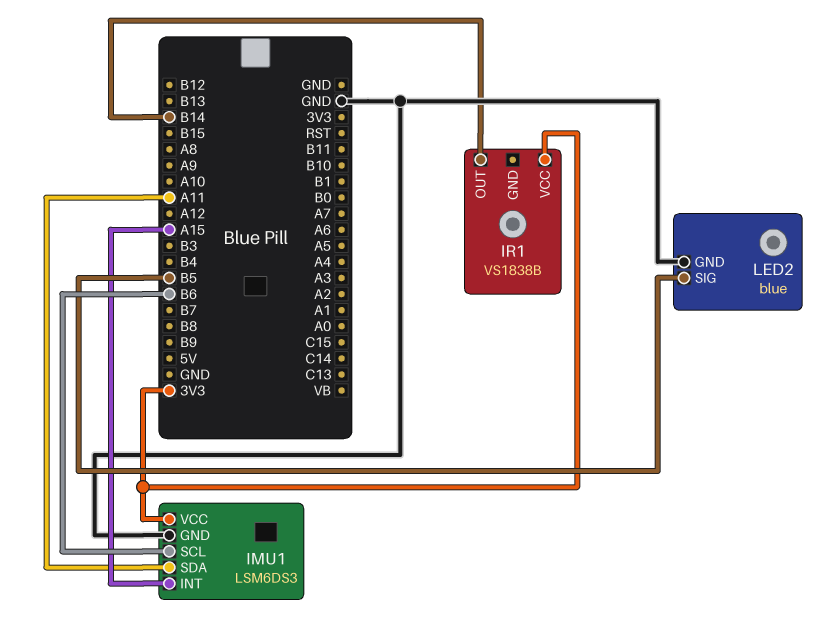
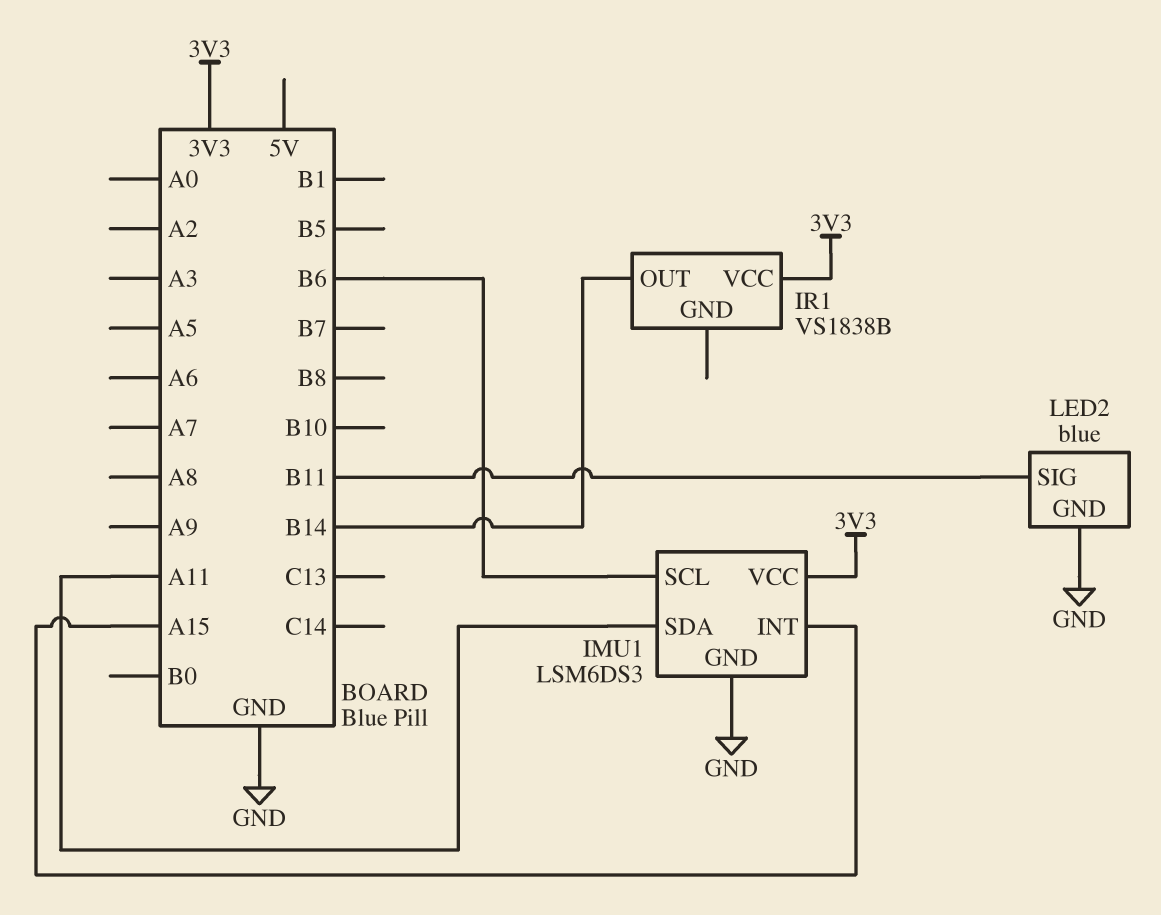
LED2 pin SIG: B5 -> B11

